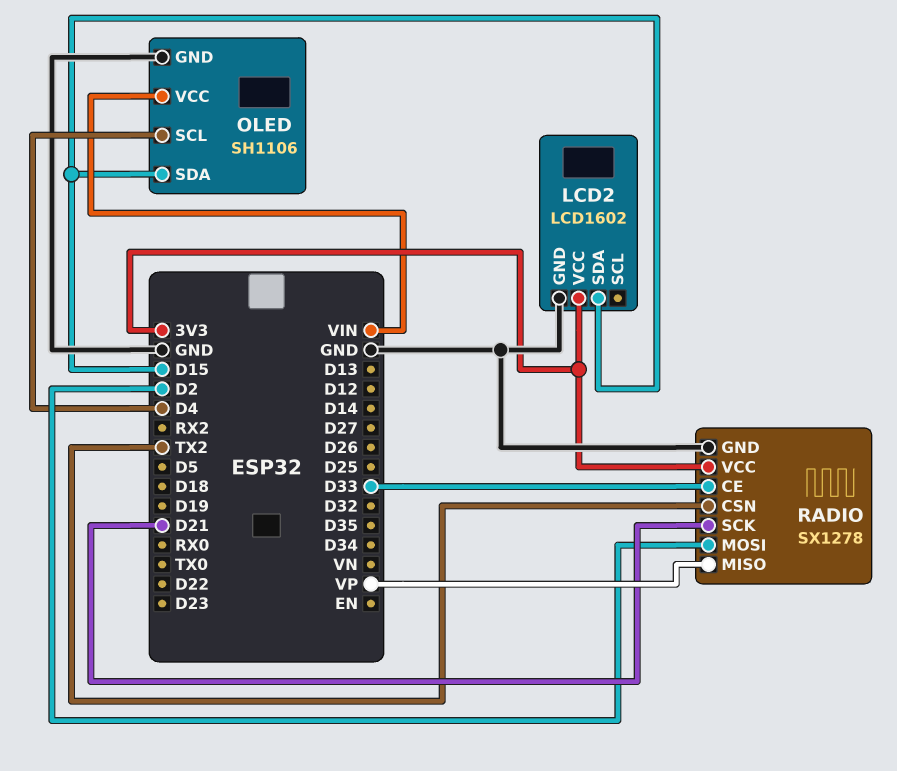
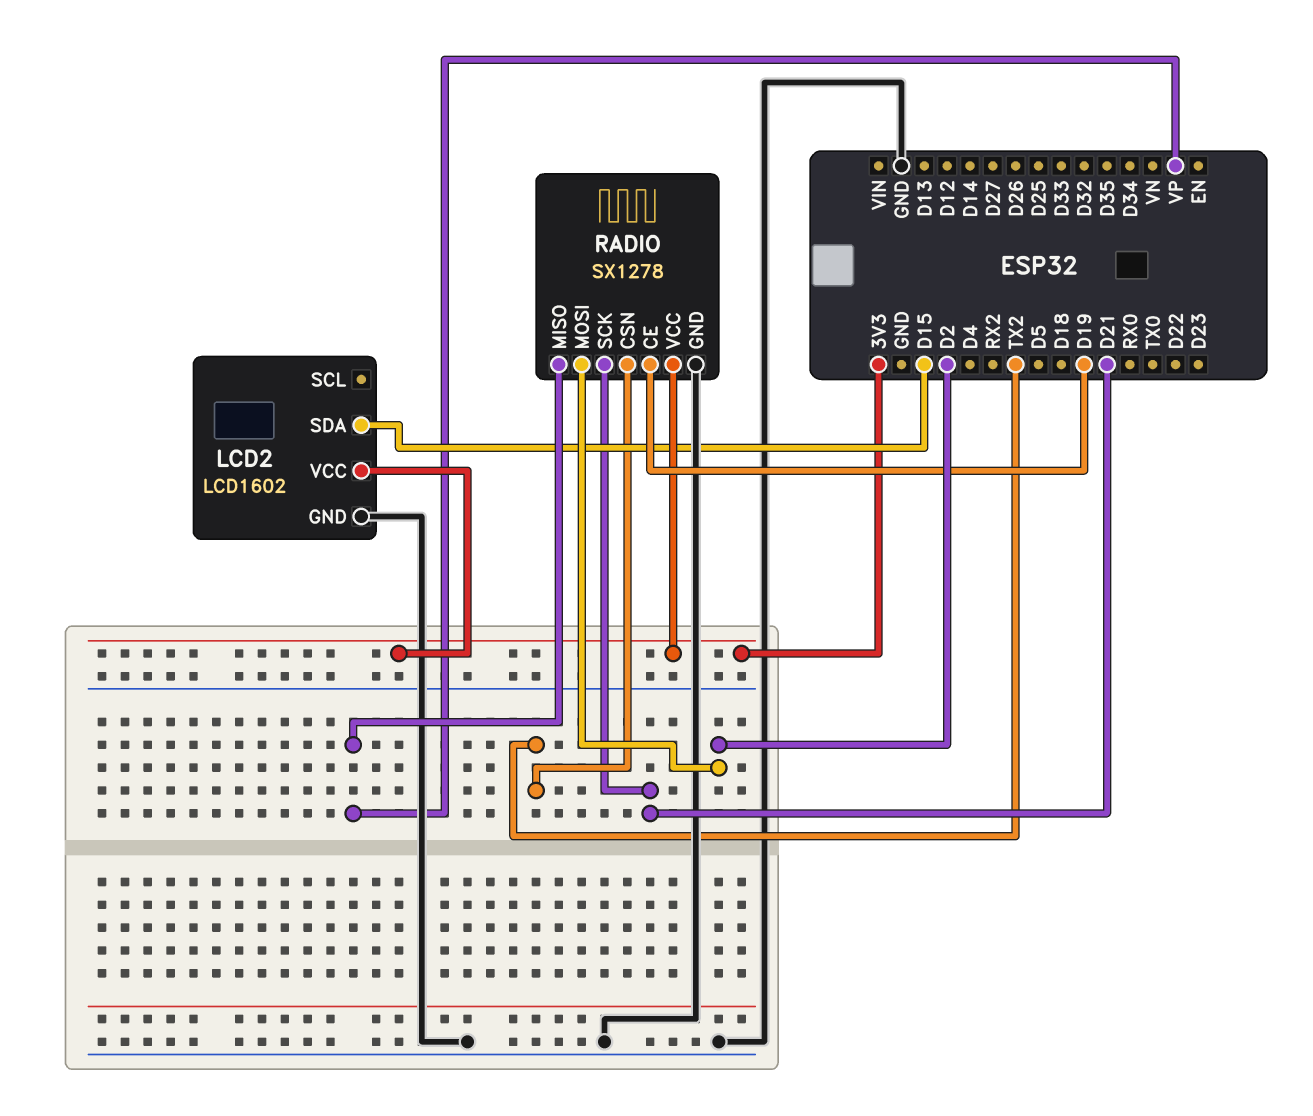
OLED: SH1106 -> none
OLED pin GND: GND -> none
OLED pin SCL: D4 -> none
OLED pin SDA: D15 -> none
OLED pin VCC: VIN -> none
RADIO pin CE: D33 -> D19

